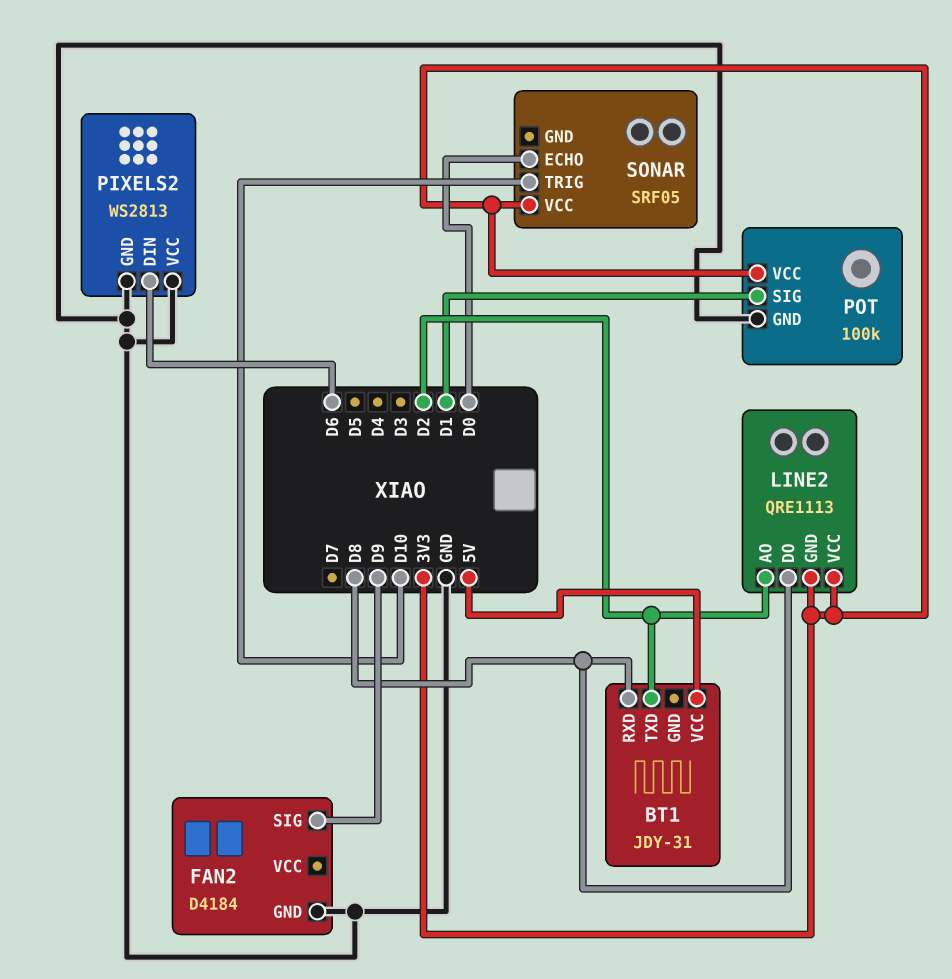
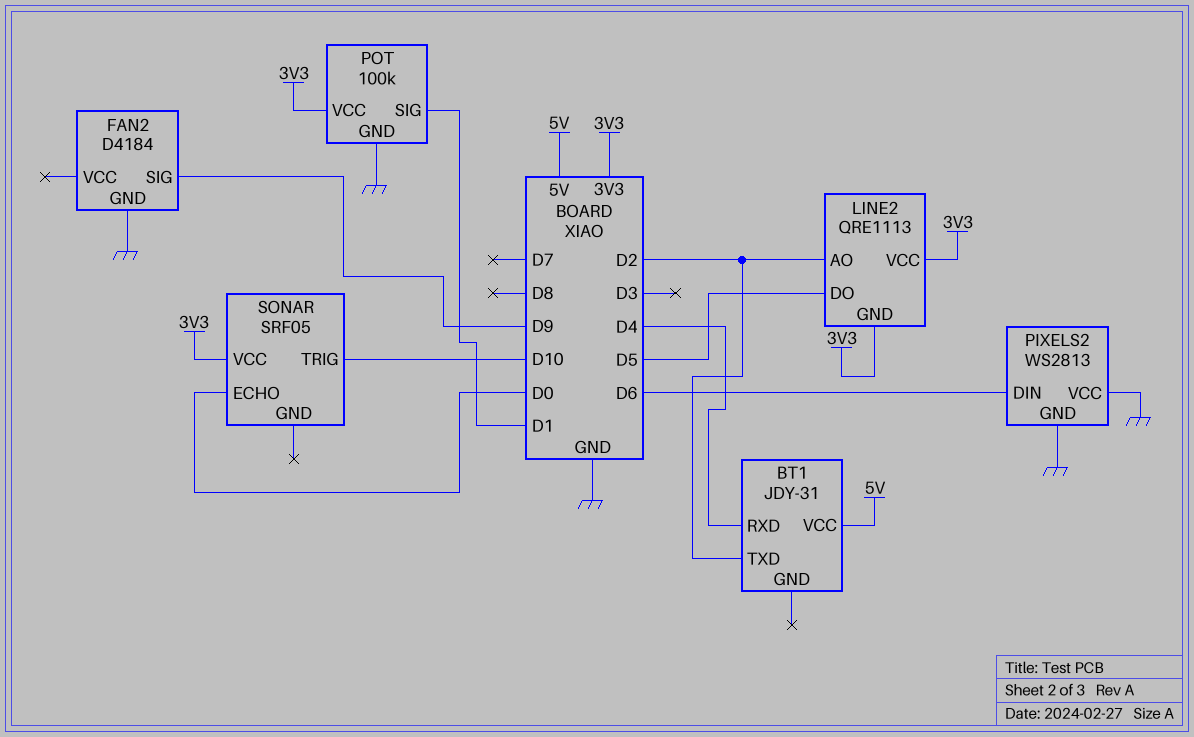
BT1 pin RXD: D8 -> D4
LINE2 pin DO: D8 -> D5

